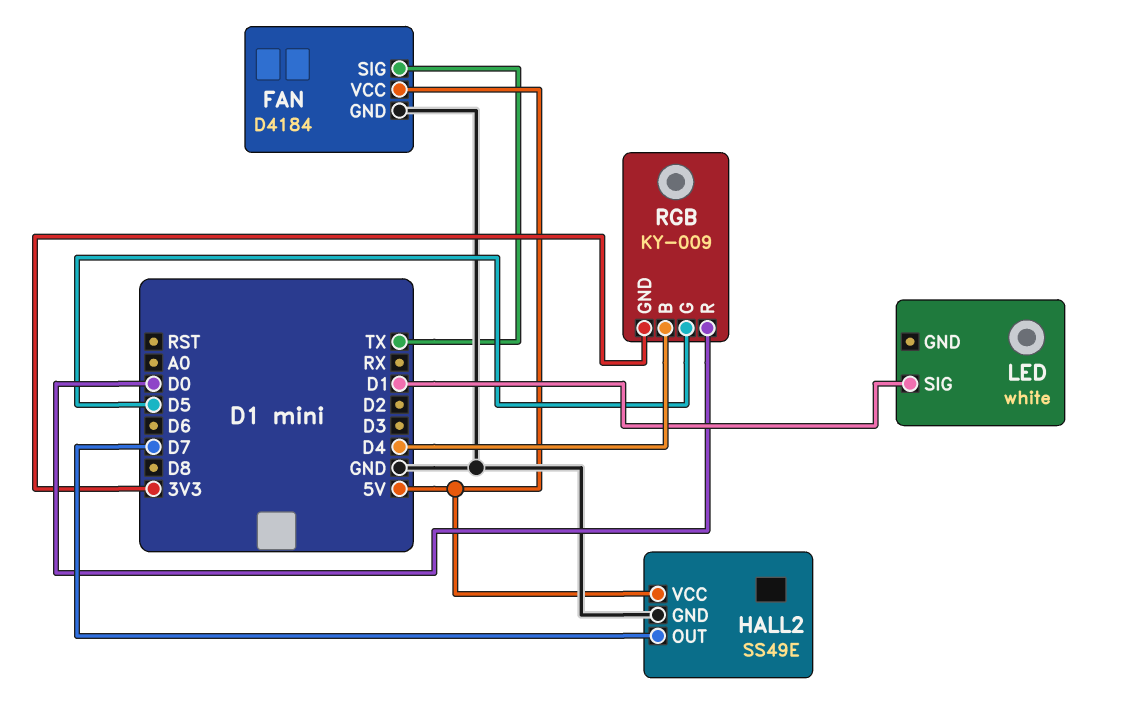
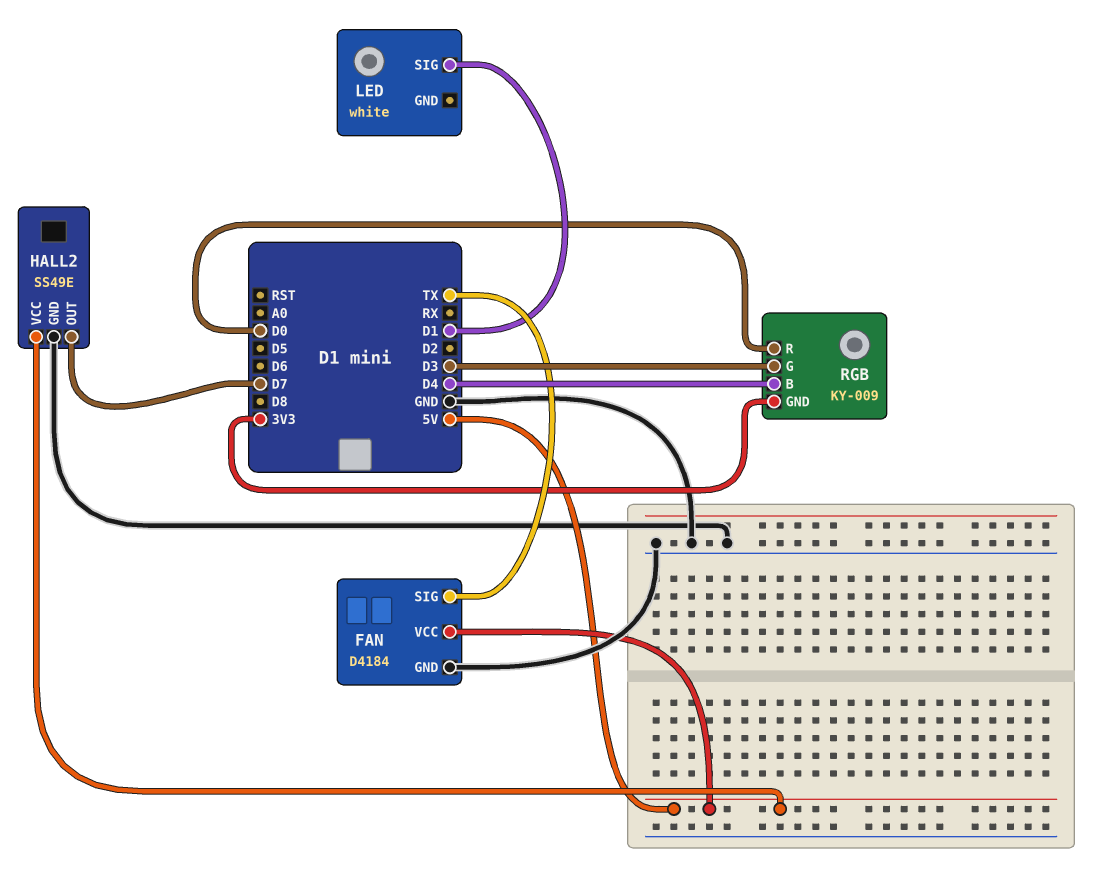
RGB pin G: D5 -> D3

